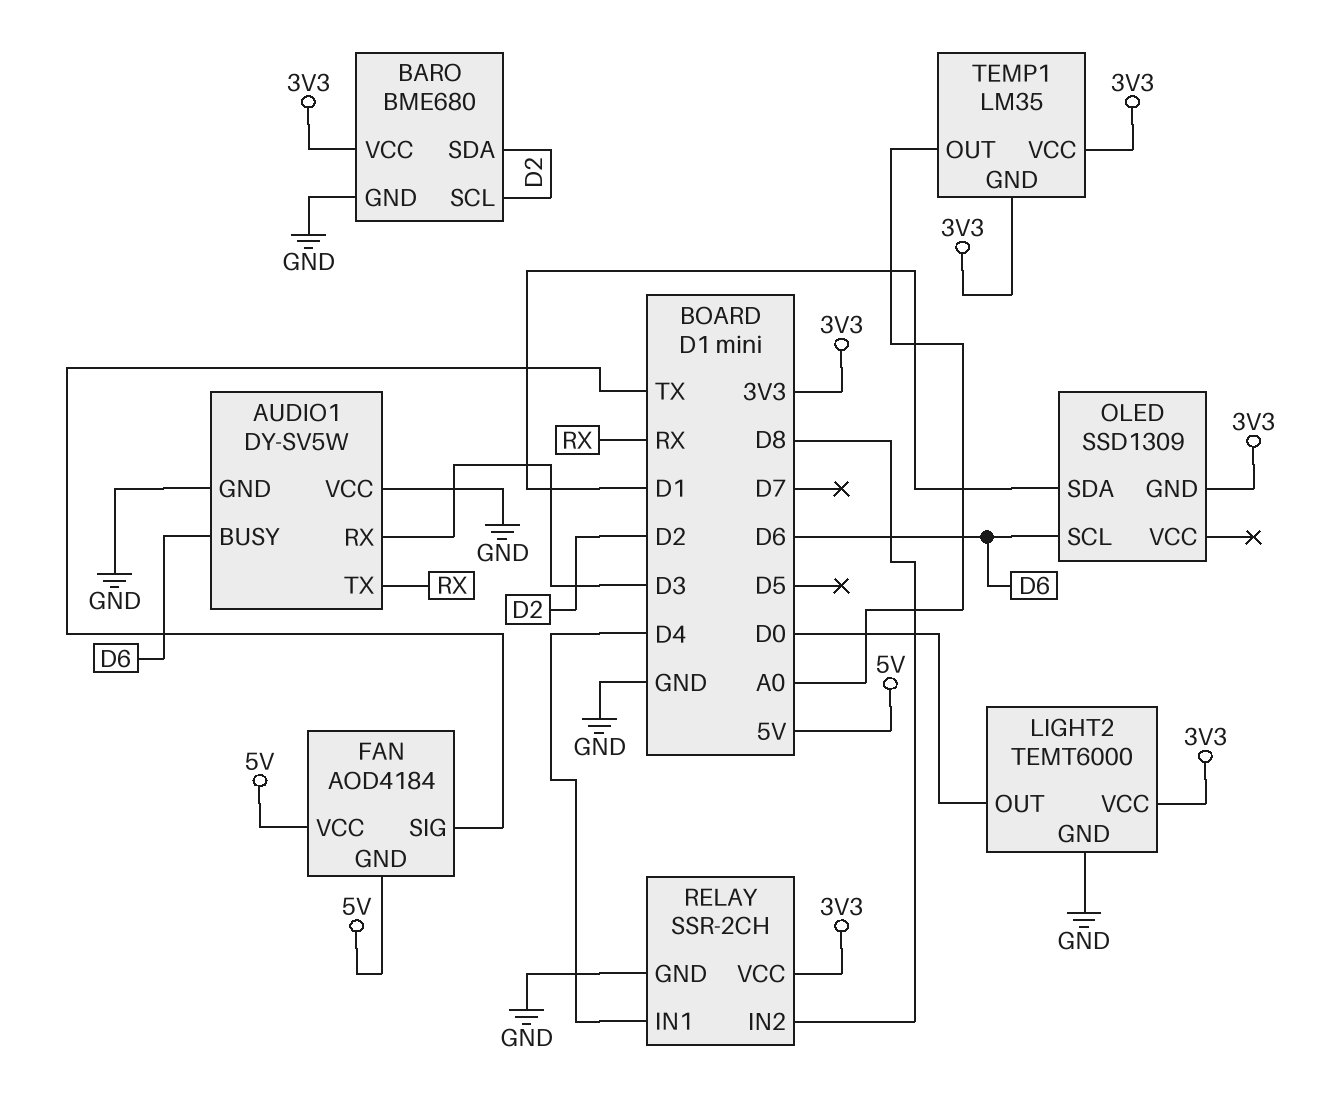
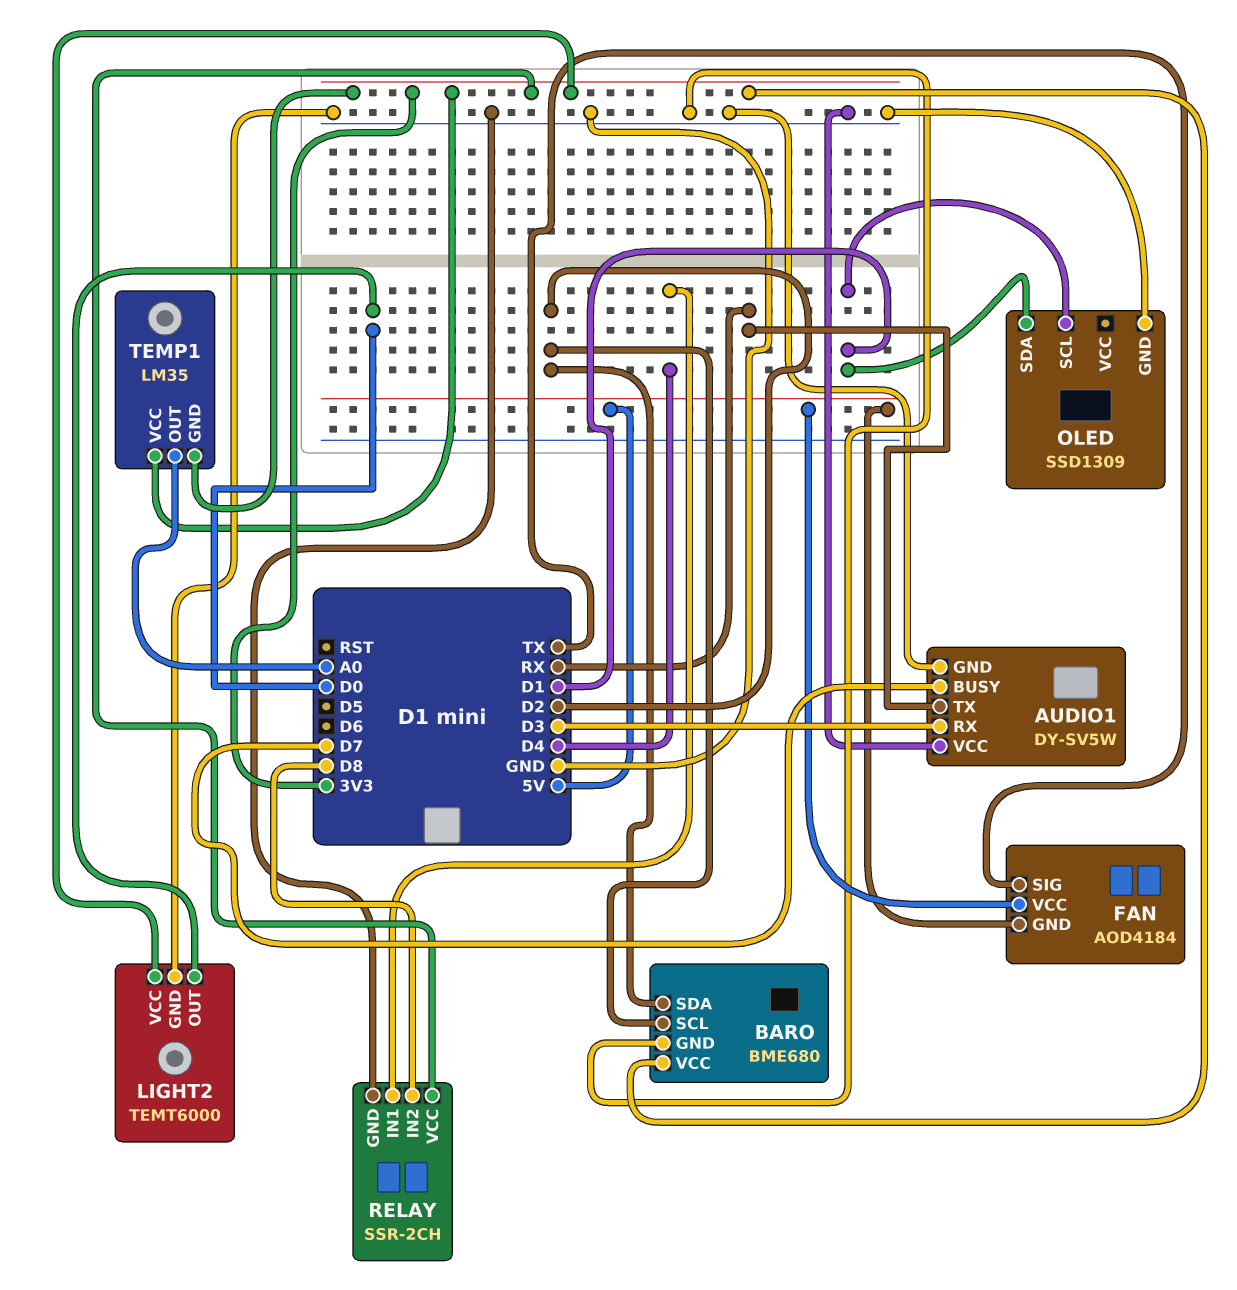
AUDIO1 pin BUSY: D6 -> D7
OLED pin GND: 3V3 -> GND
OLED pin SCL: D6 -> D1

